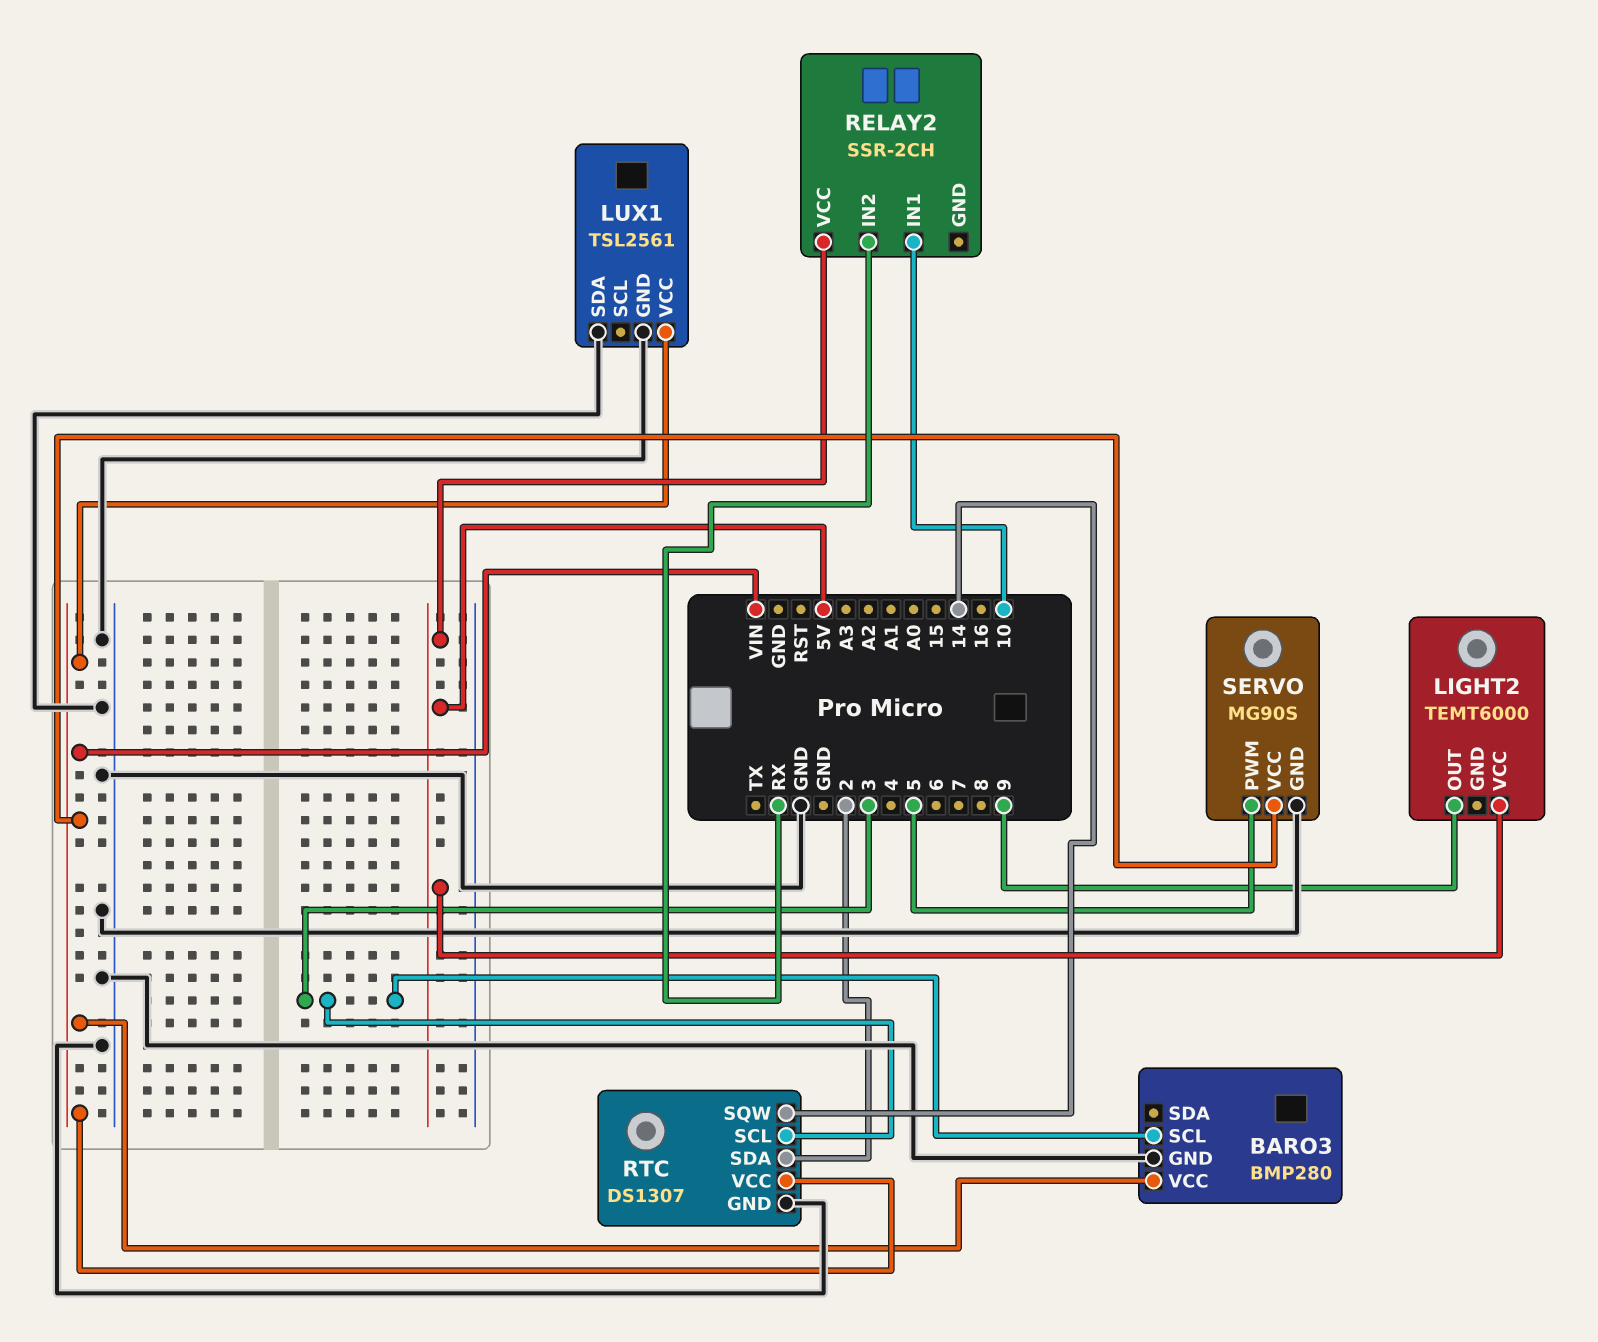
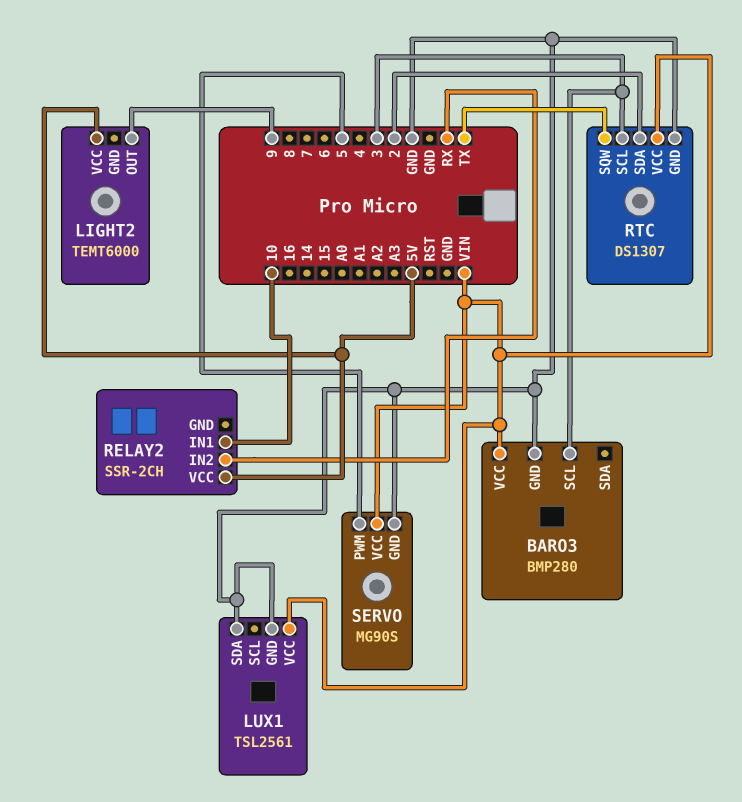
RTC pin SQW: 14 -> TX

